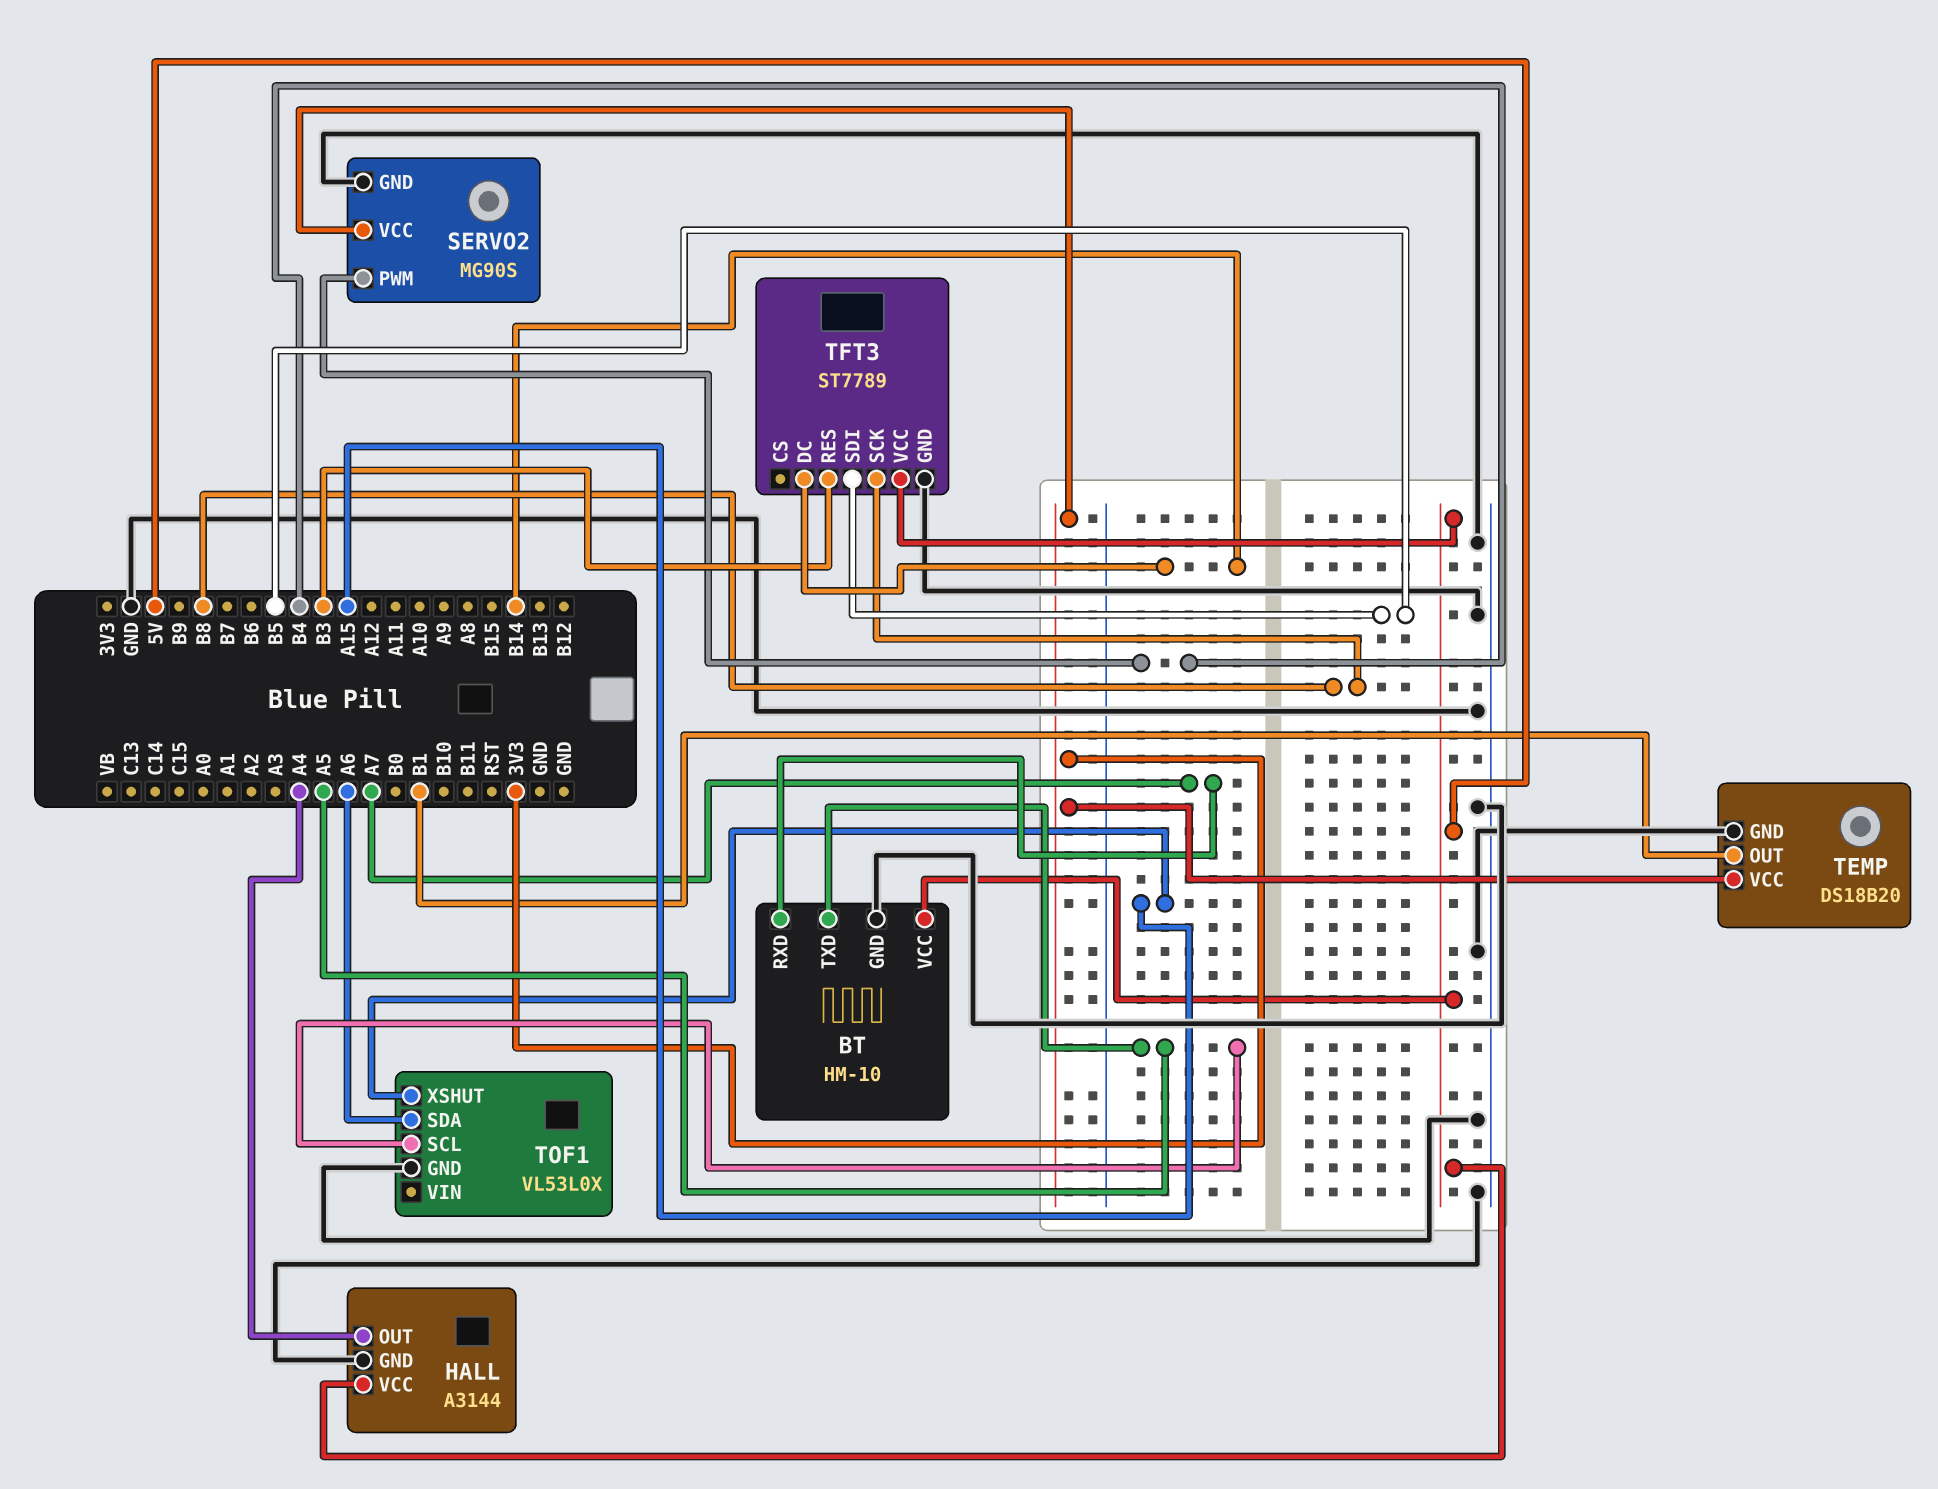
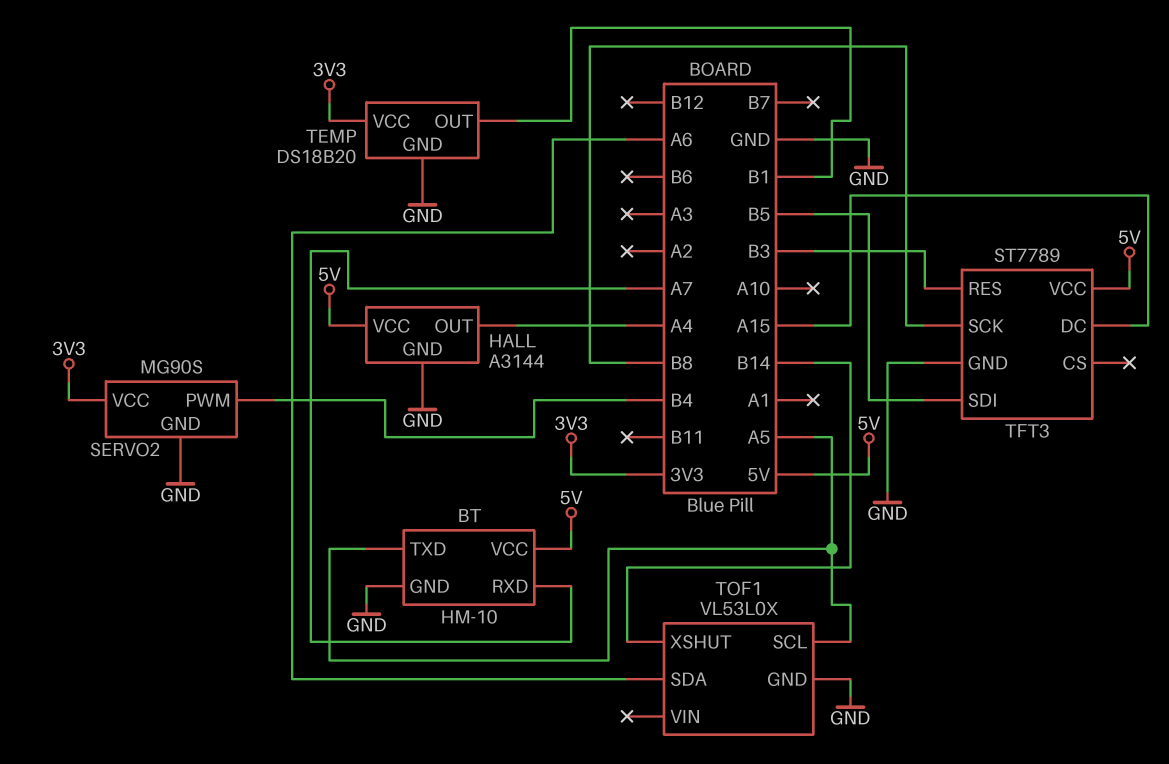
TFT3 pin DC: B14 -> A15
TOF1 pin XSHUT: A15 -> B14

